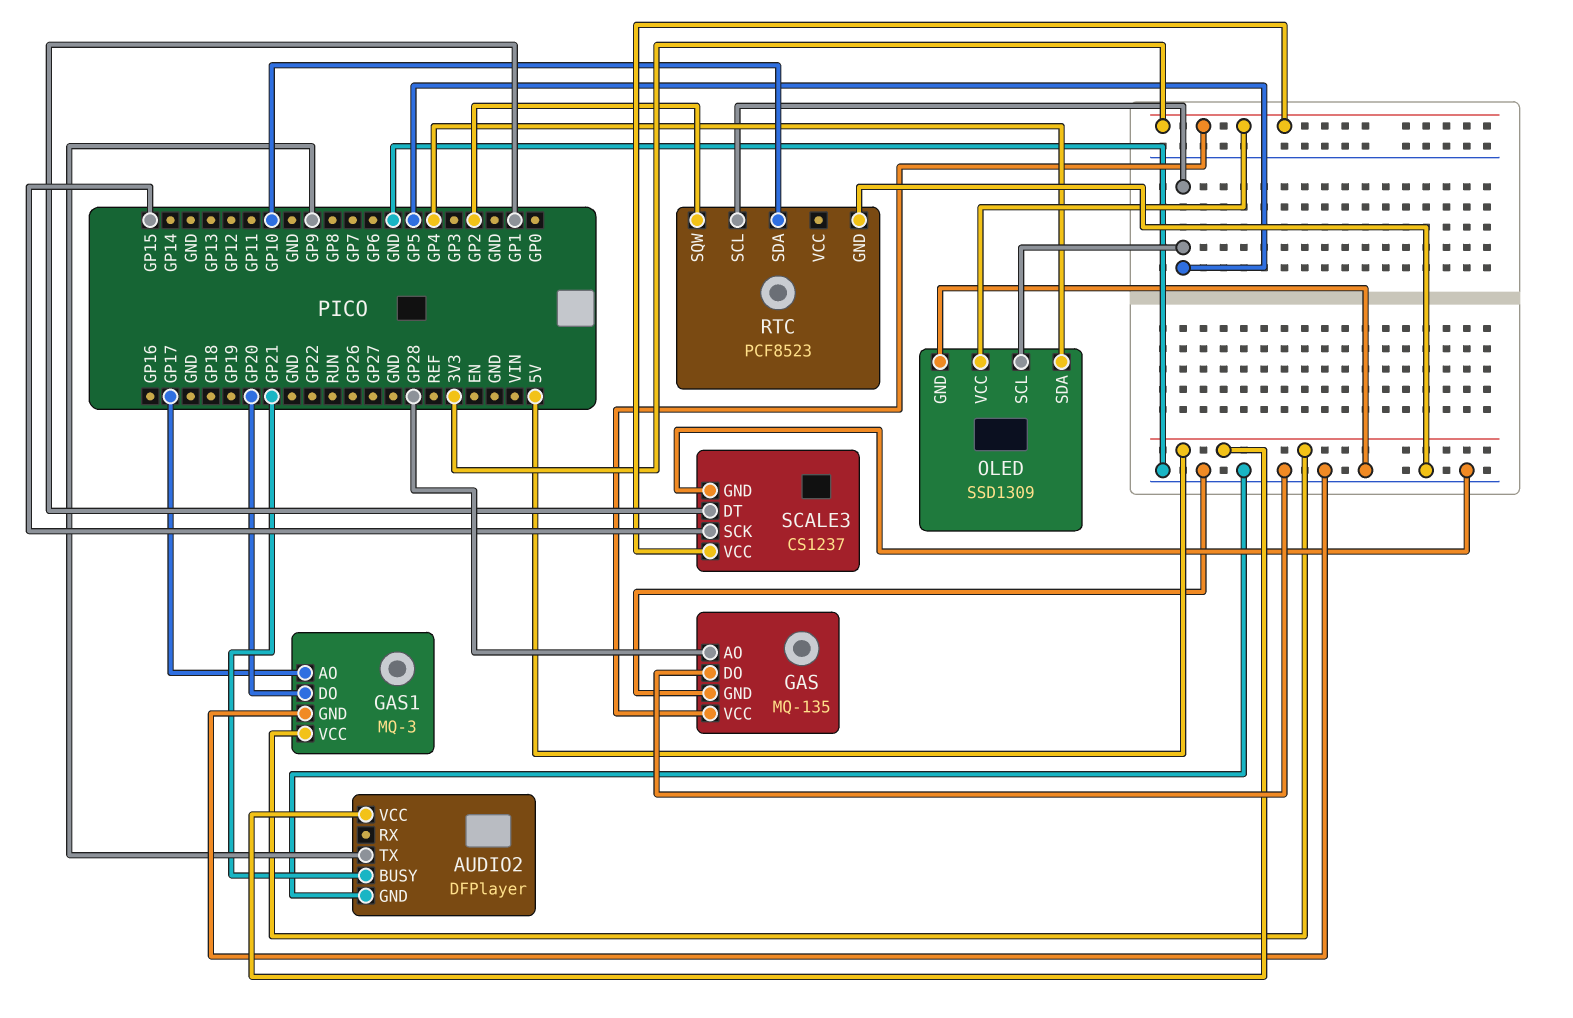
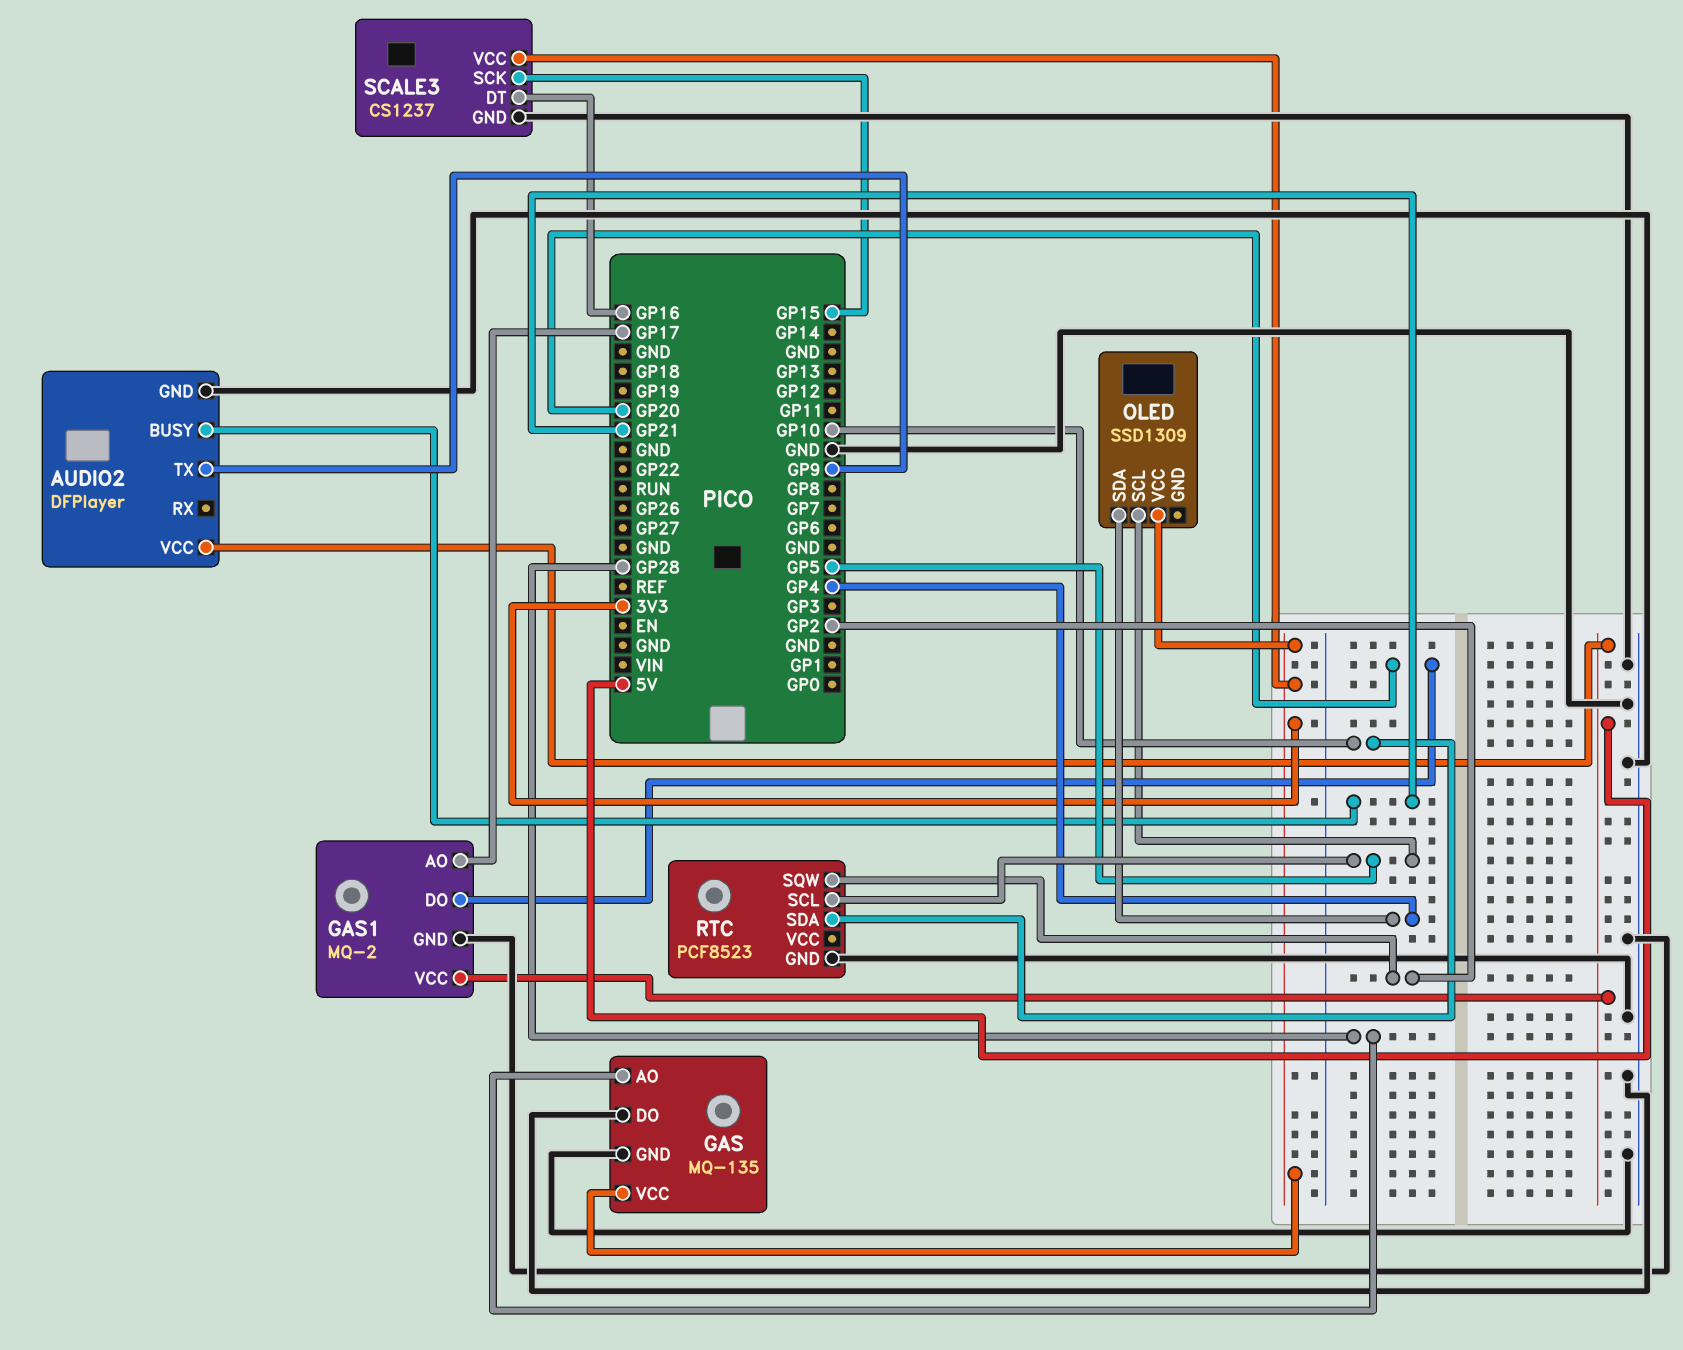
GAS1: MQ-3 -> MQ-2
OLED pin GND: GND -> none
SCALE3 pin DT: GP1 -> GP16

